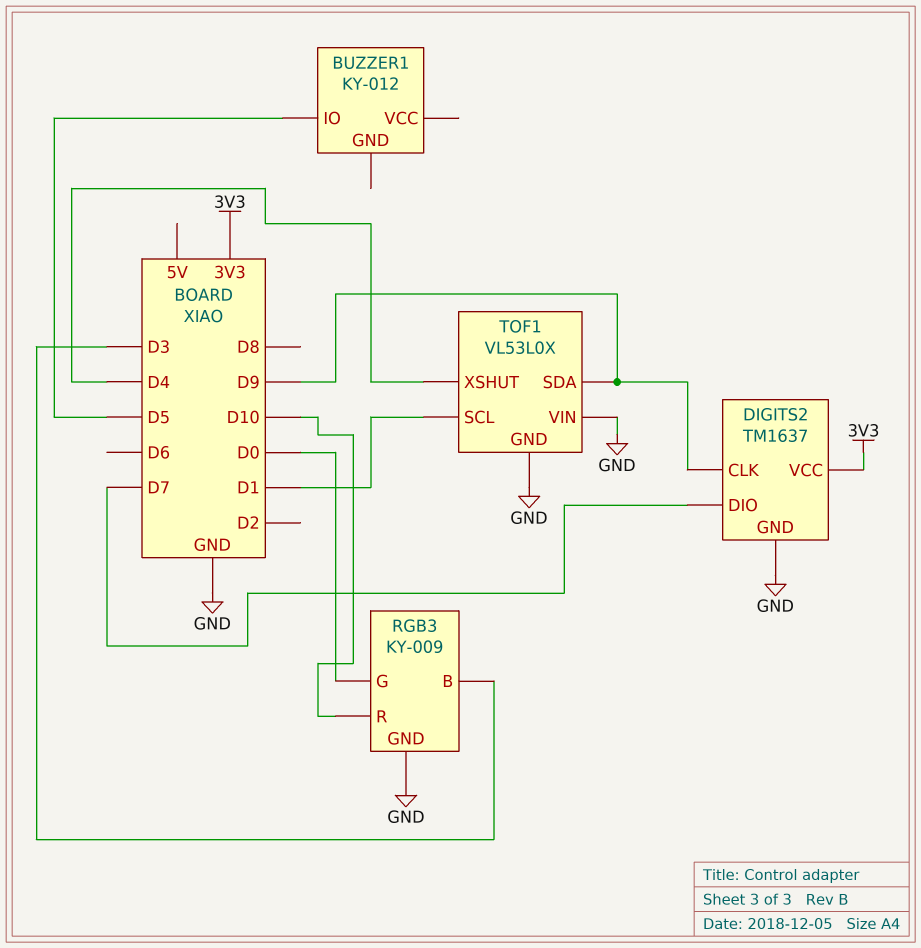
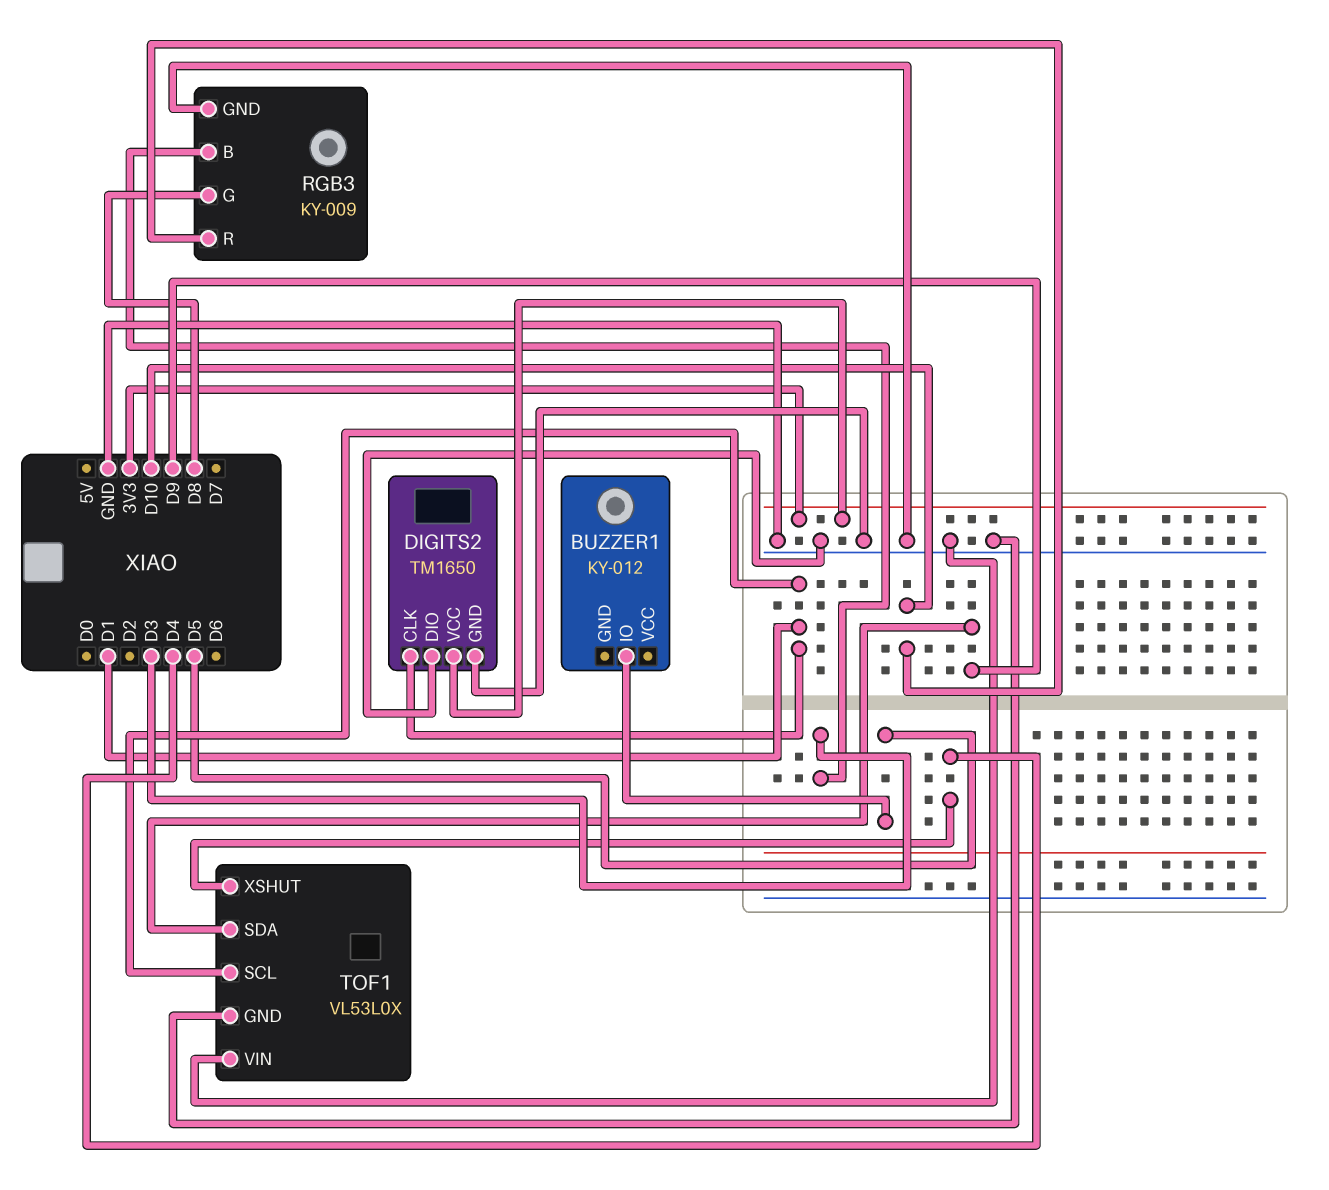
DIGITS2: TM1637 -> TM1650
DIGITS2 pin CLK: D9 -> D1
DIGITS2 pin DIO: D7 -> GND
RGB3 pin G: D0 -> D8

